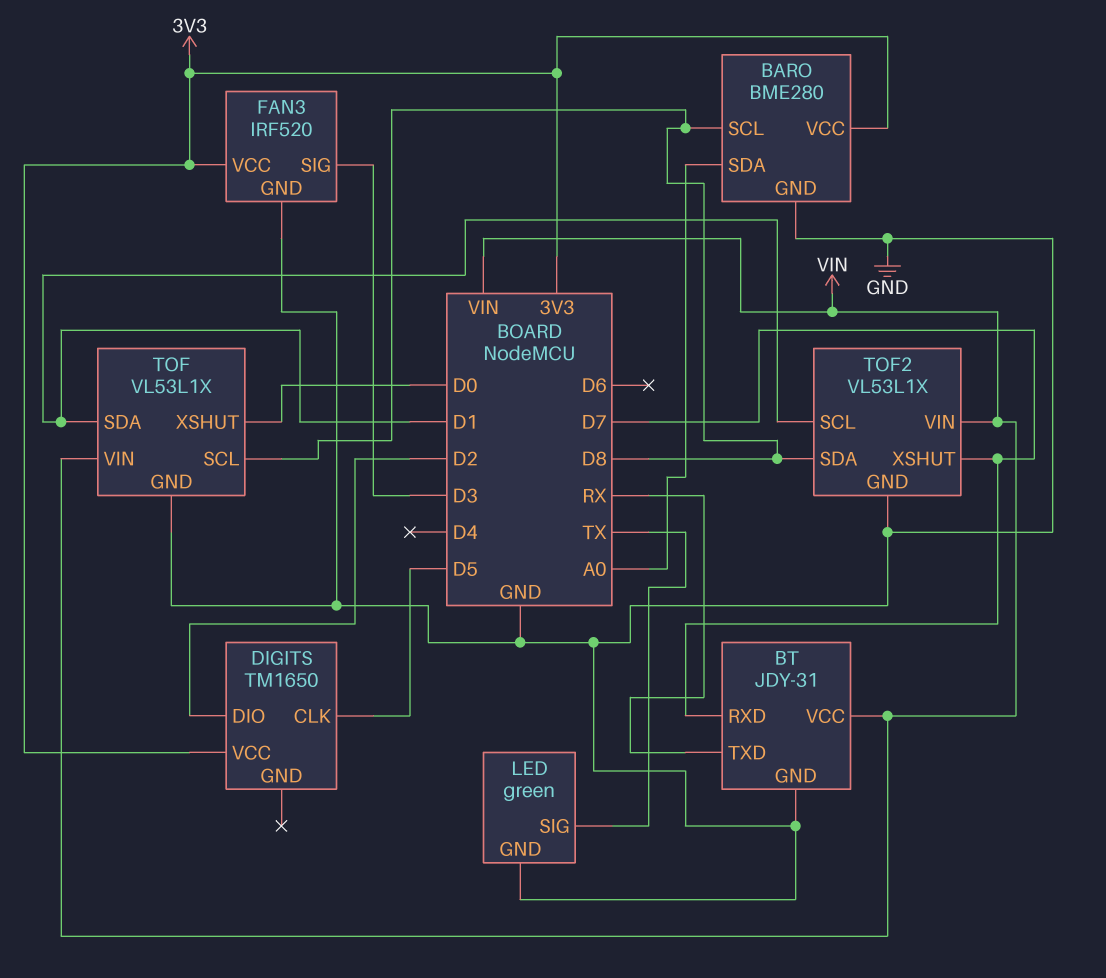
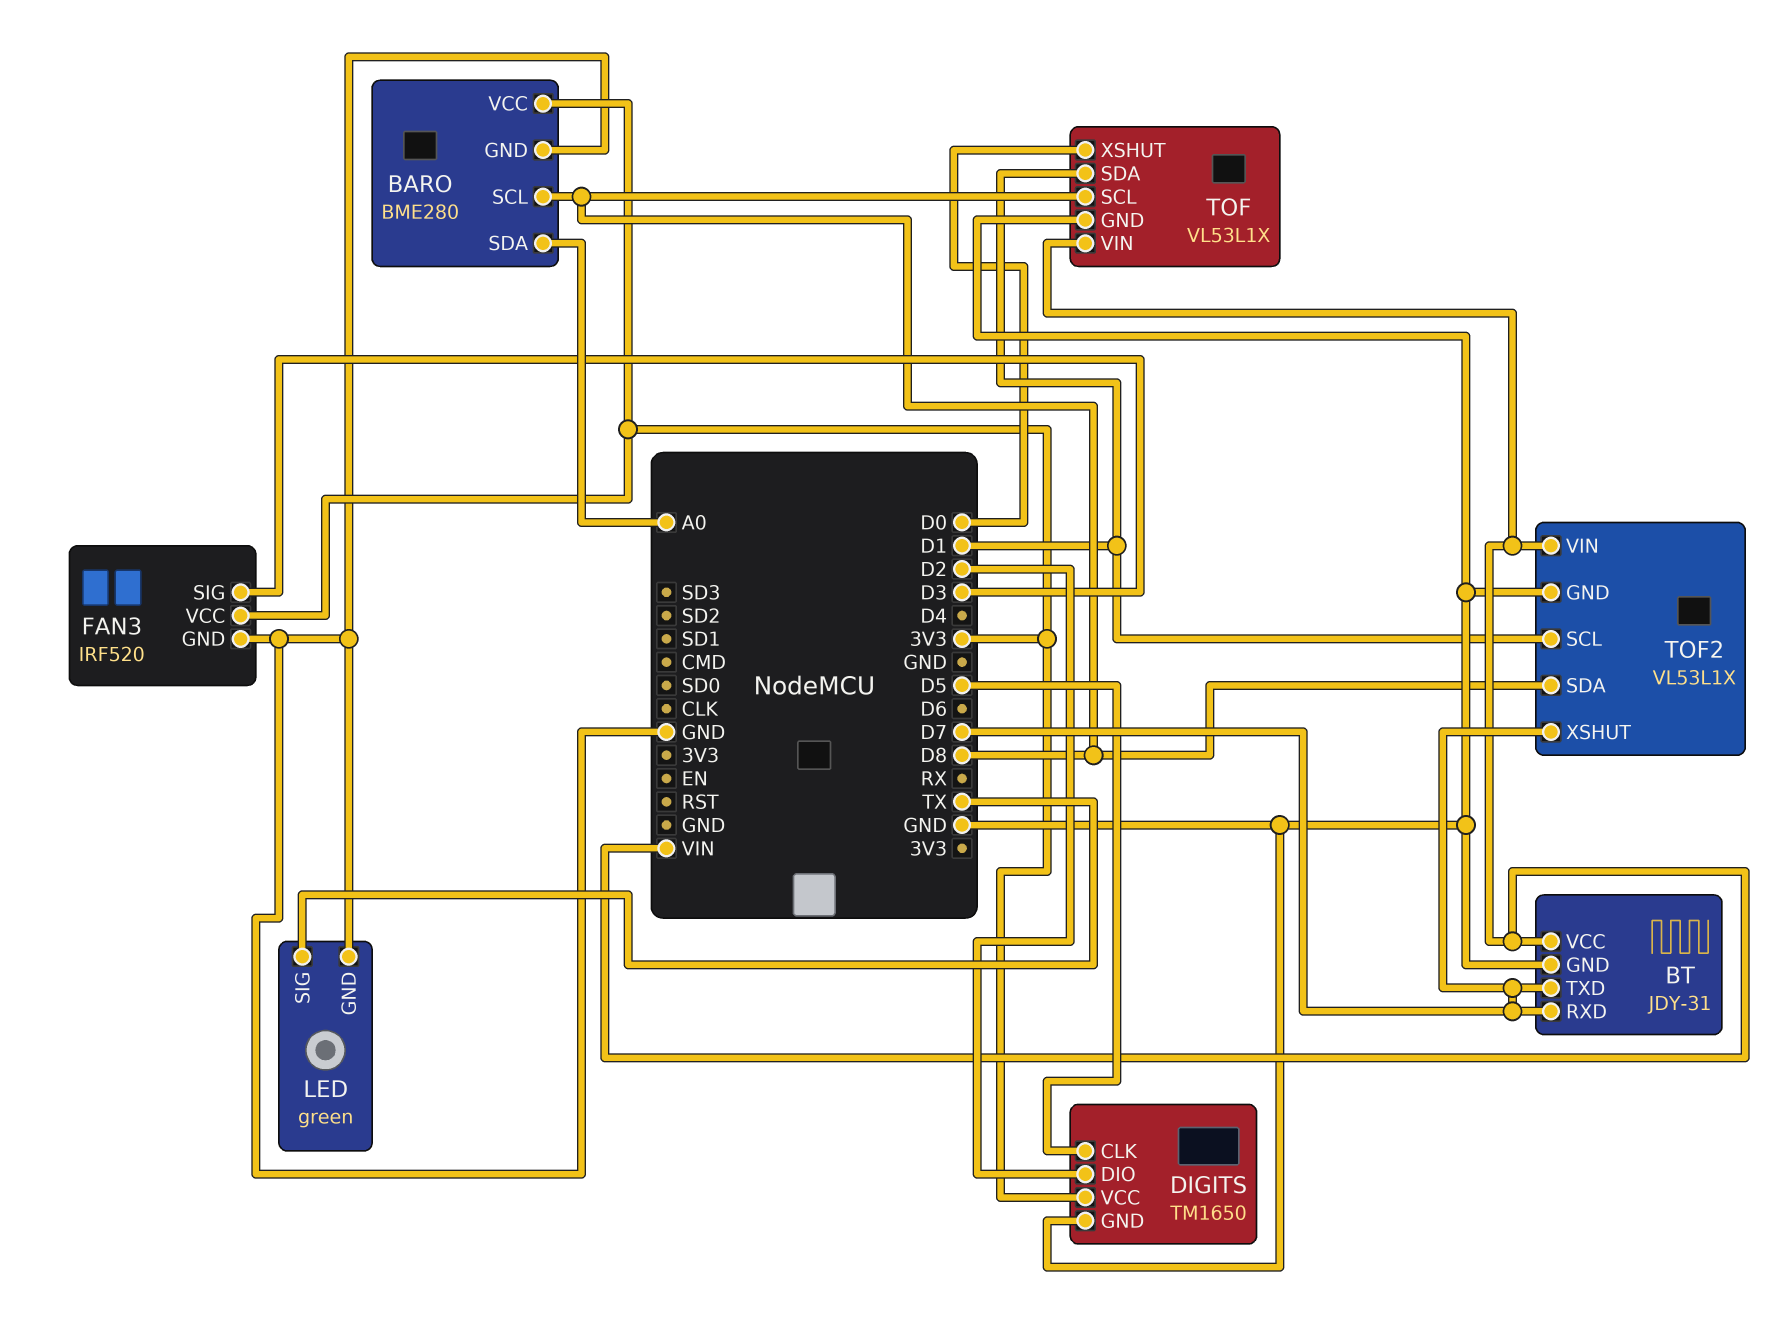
BT pin TXD: RX -> D7
DIGITS pin GND: none -> GND

